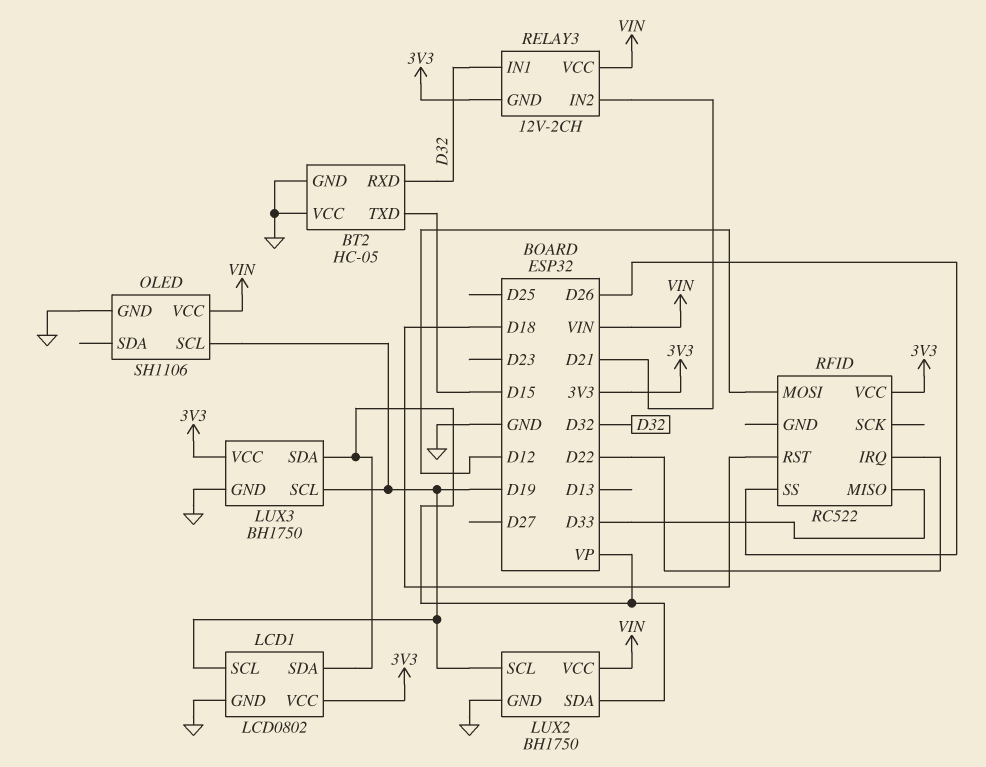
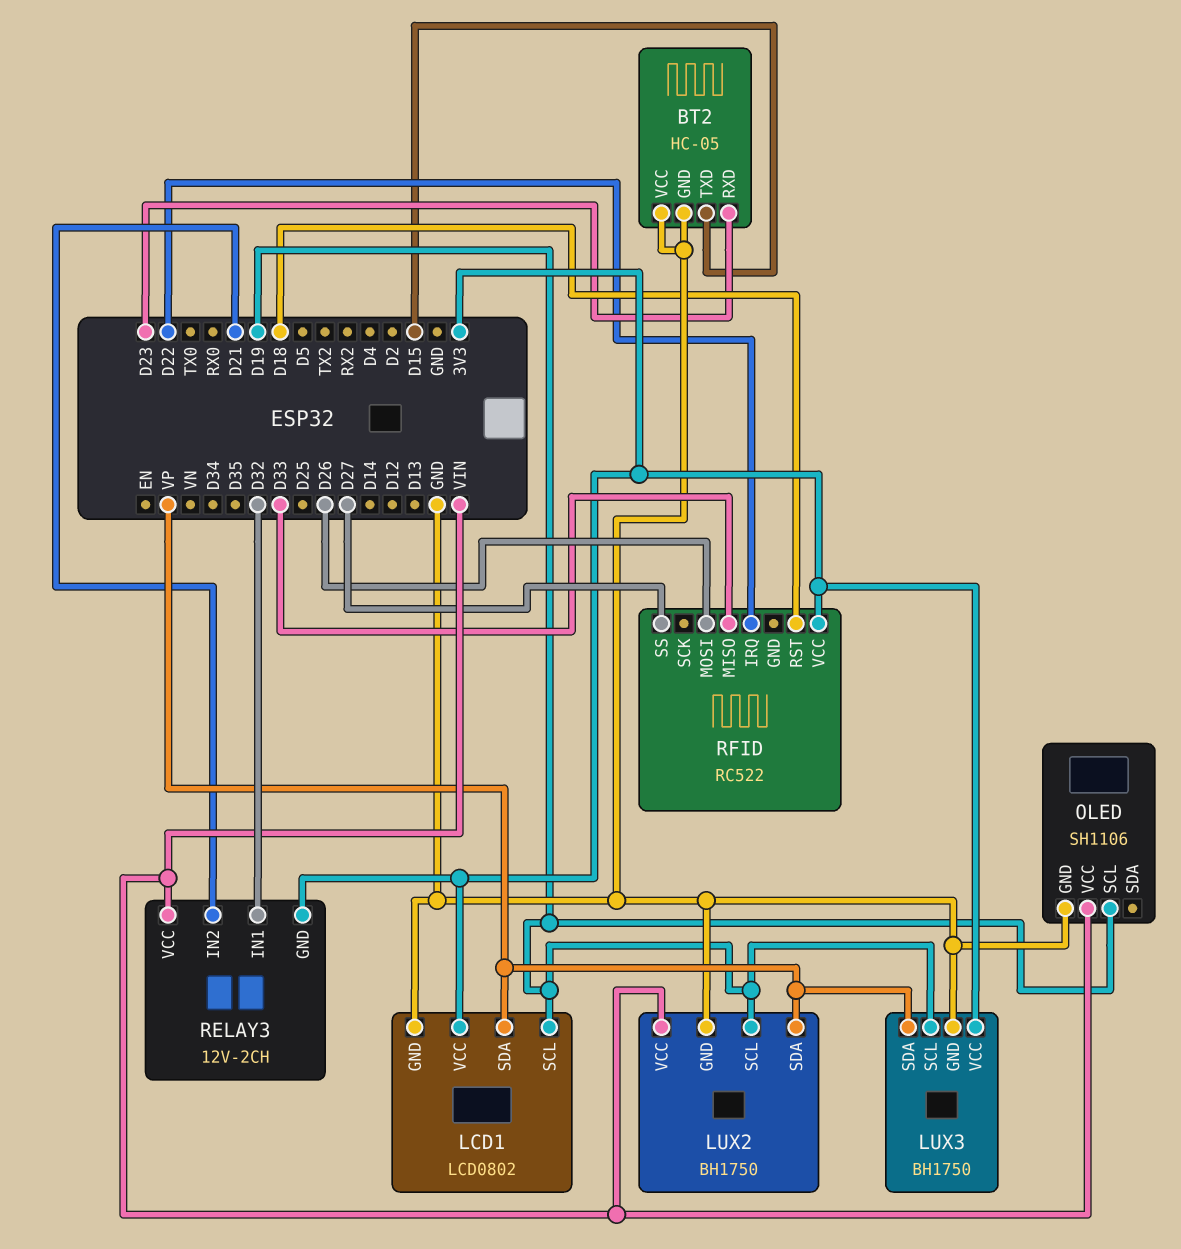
BT2 pin RXD: D32 -> D23
RFID pin MOSI: D12 -> D26
RFID pin SS: D26 -> D27

